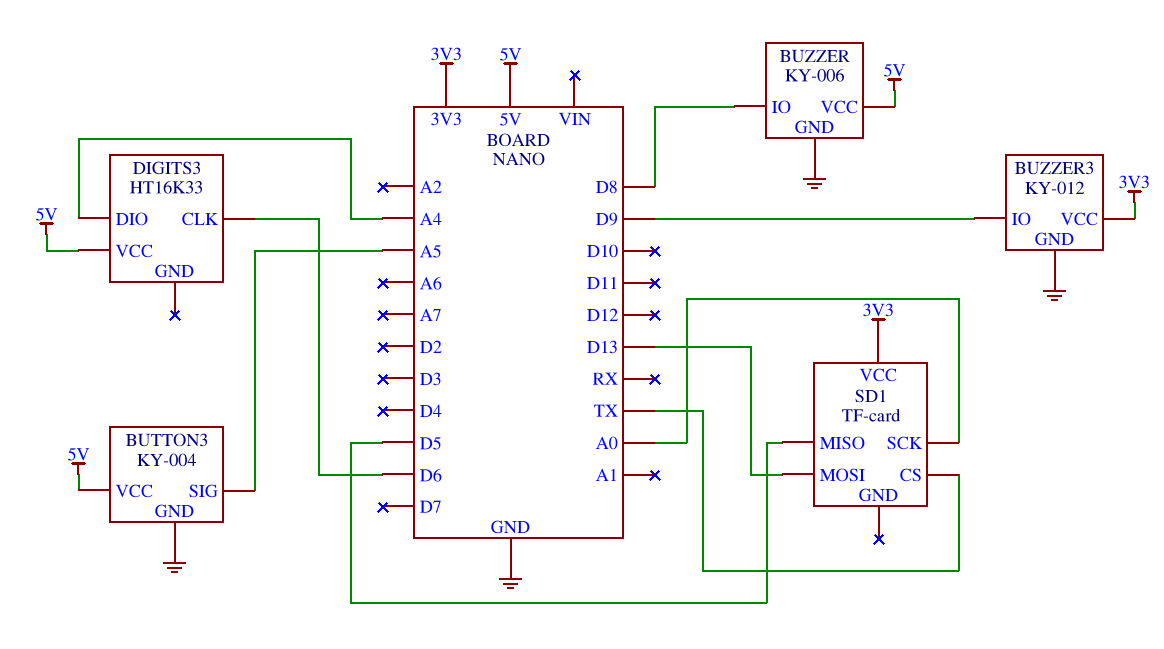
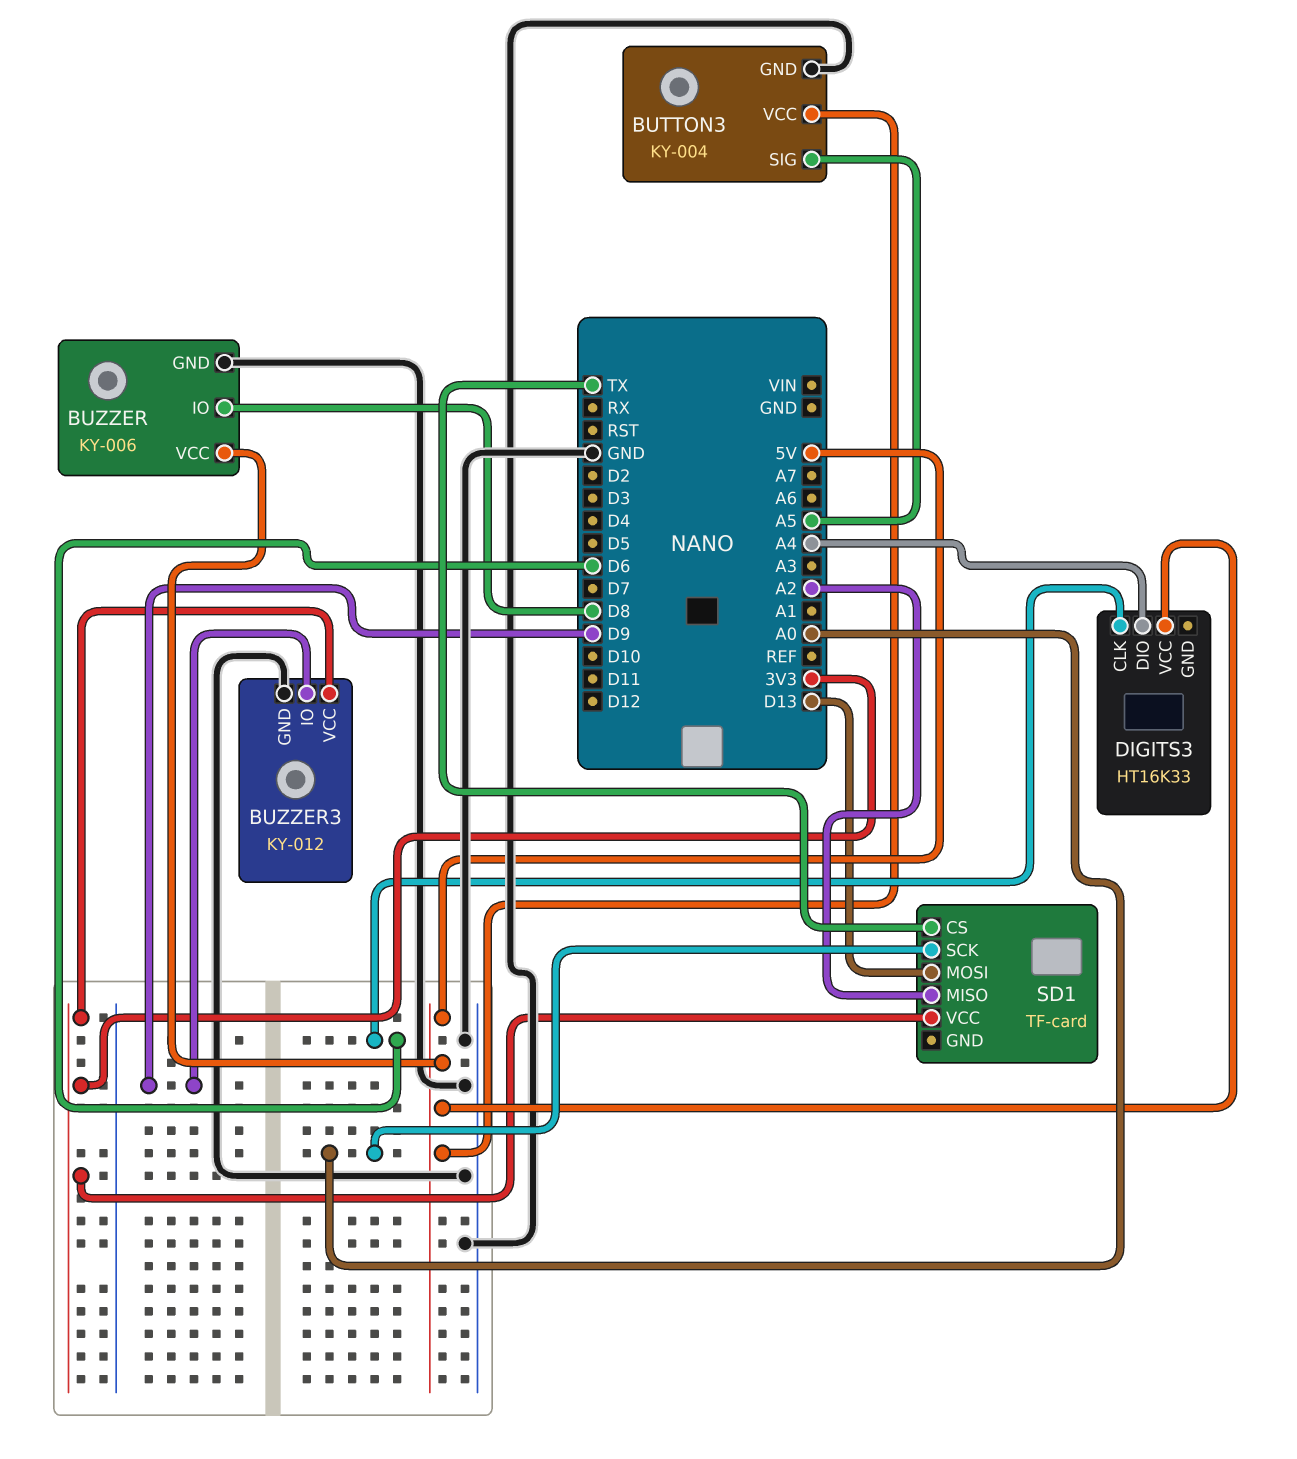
SD1 pin MISO: D5 -> A2

